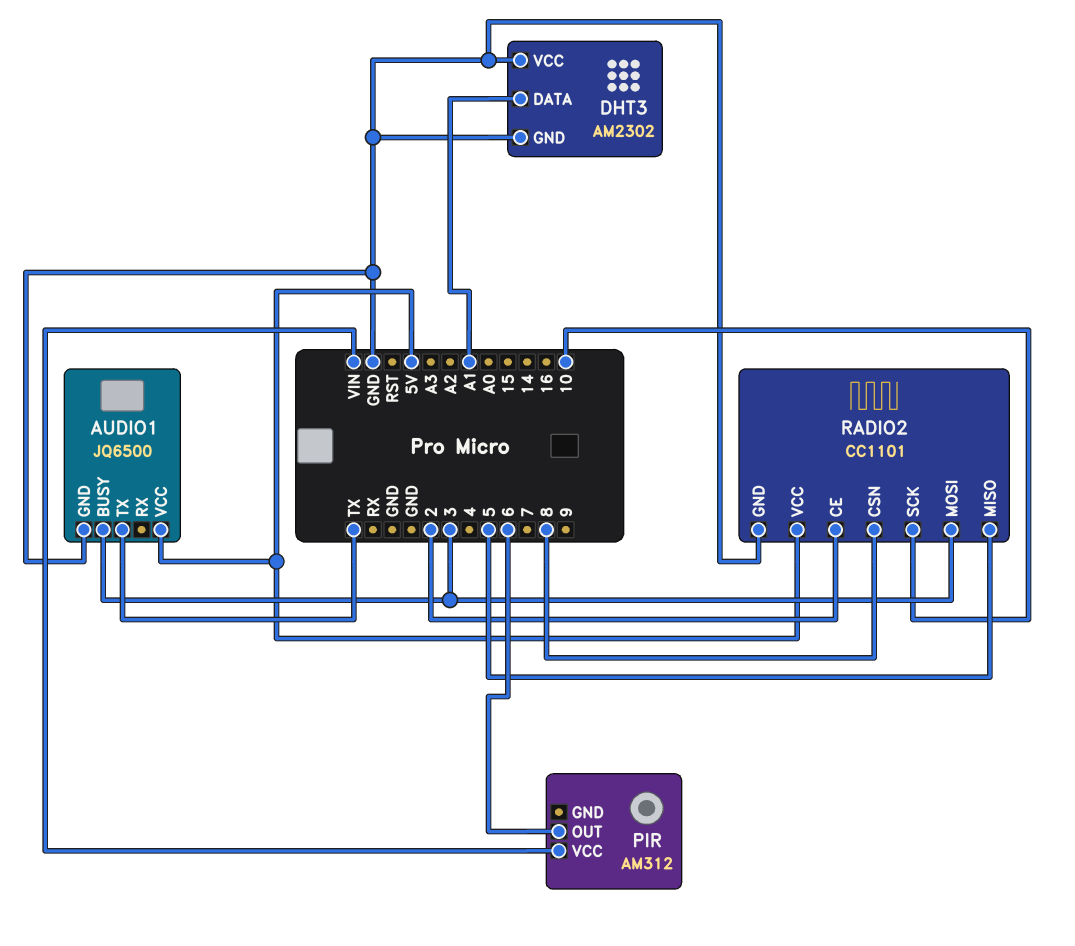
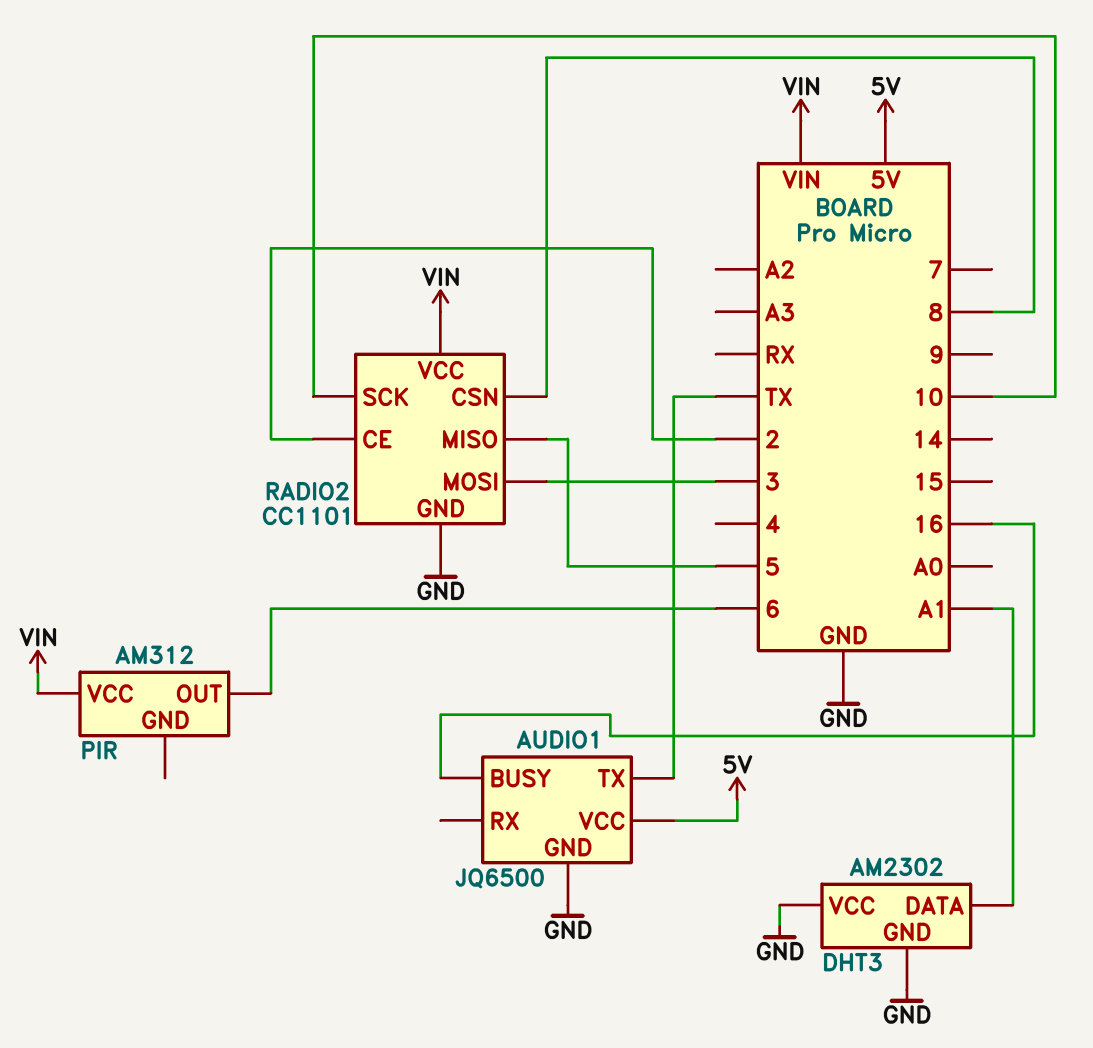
AUDIO1 pin BUSY: 3 -> 16
RADIO2 pin VCC: 5V -> VIN

